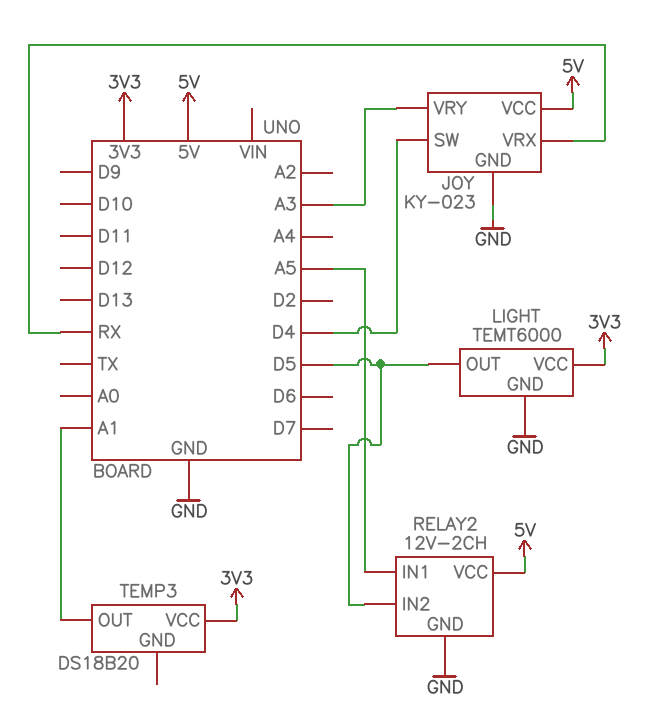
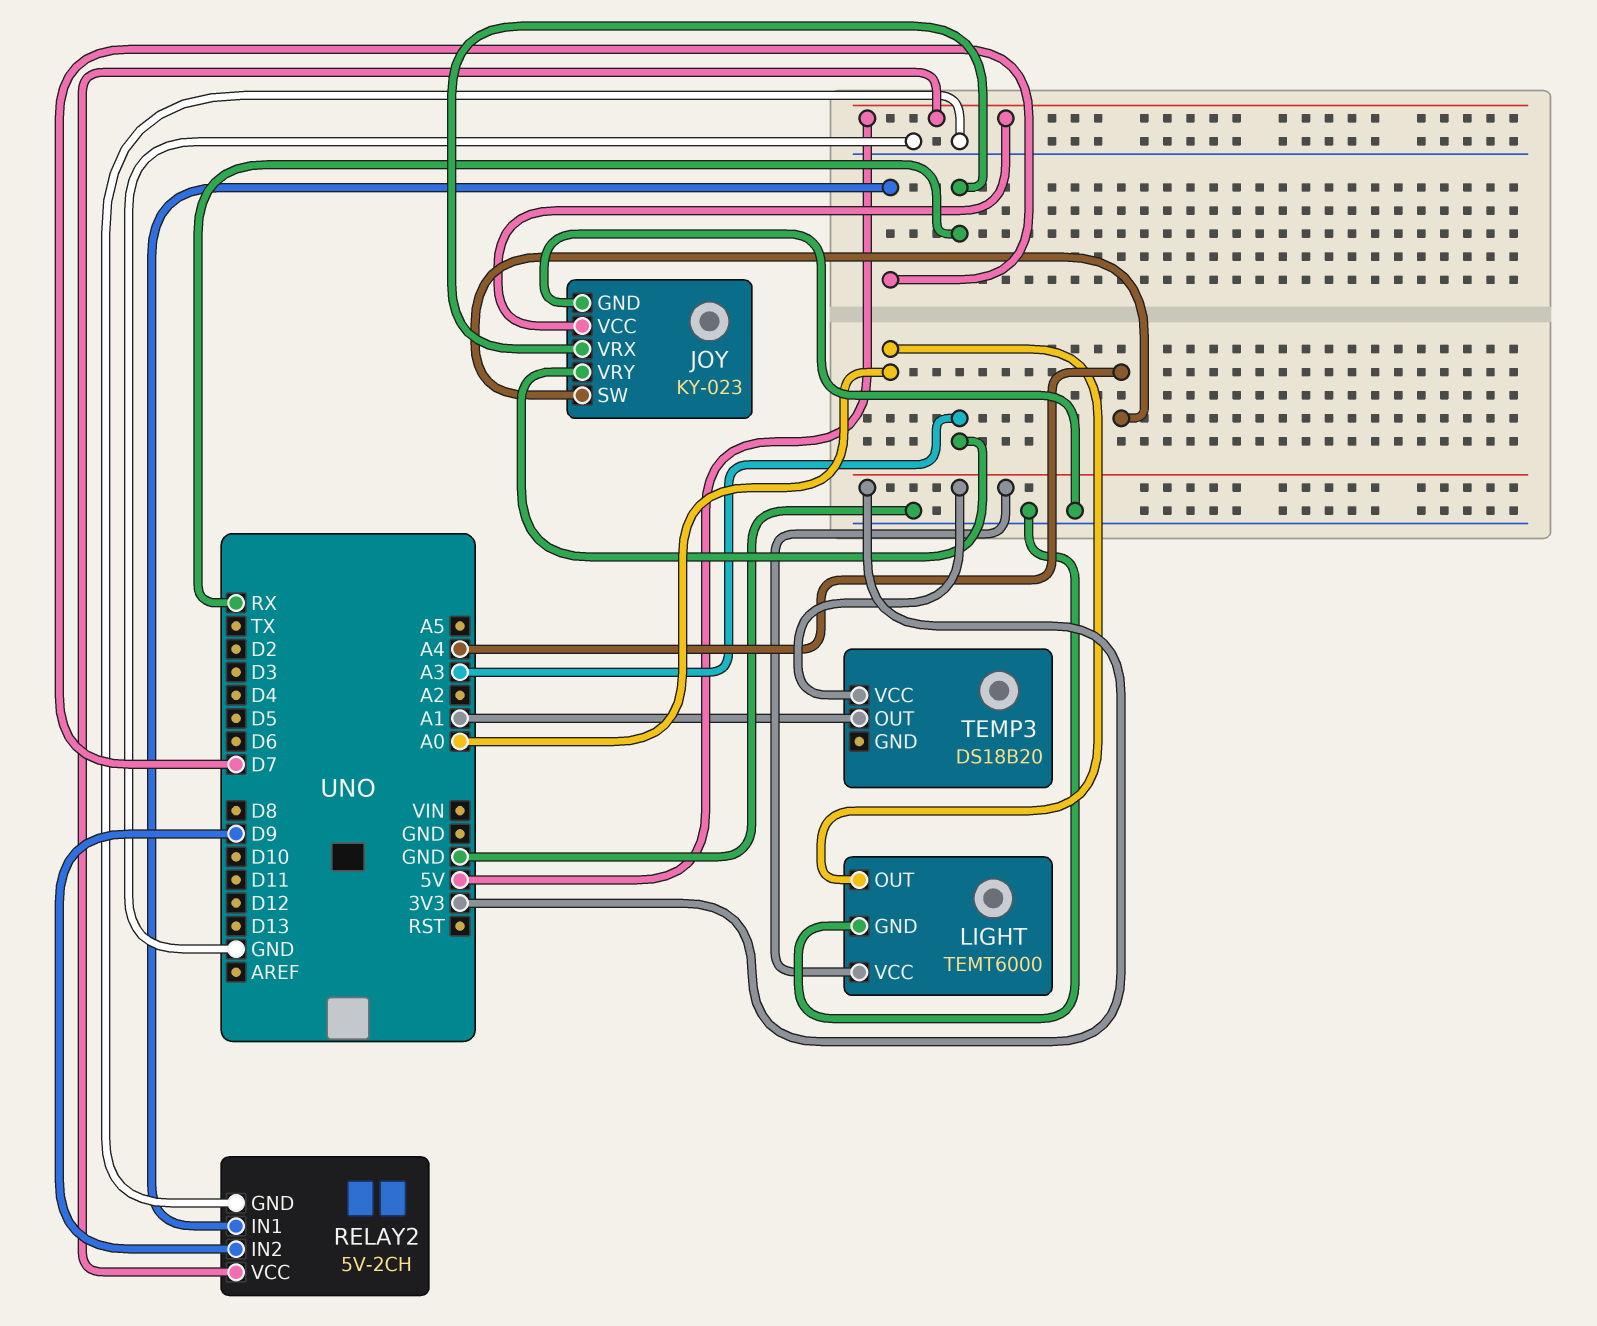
JOY pin SW: D4 -> A4
LIGHT pin OUT: D5 -> A0
RELAY2: 12V-2CH -> 5V-2CH
RELAY2 pin IN1: A5 -> D7
RELAY2 pin IN2: D5 -> D9

